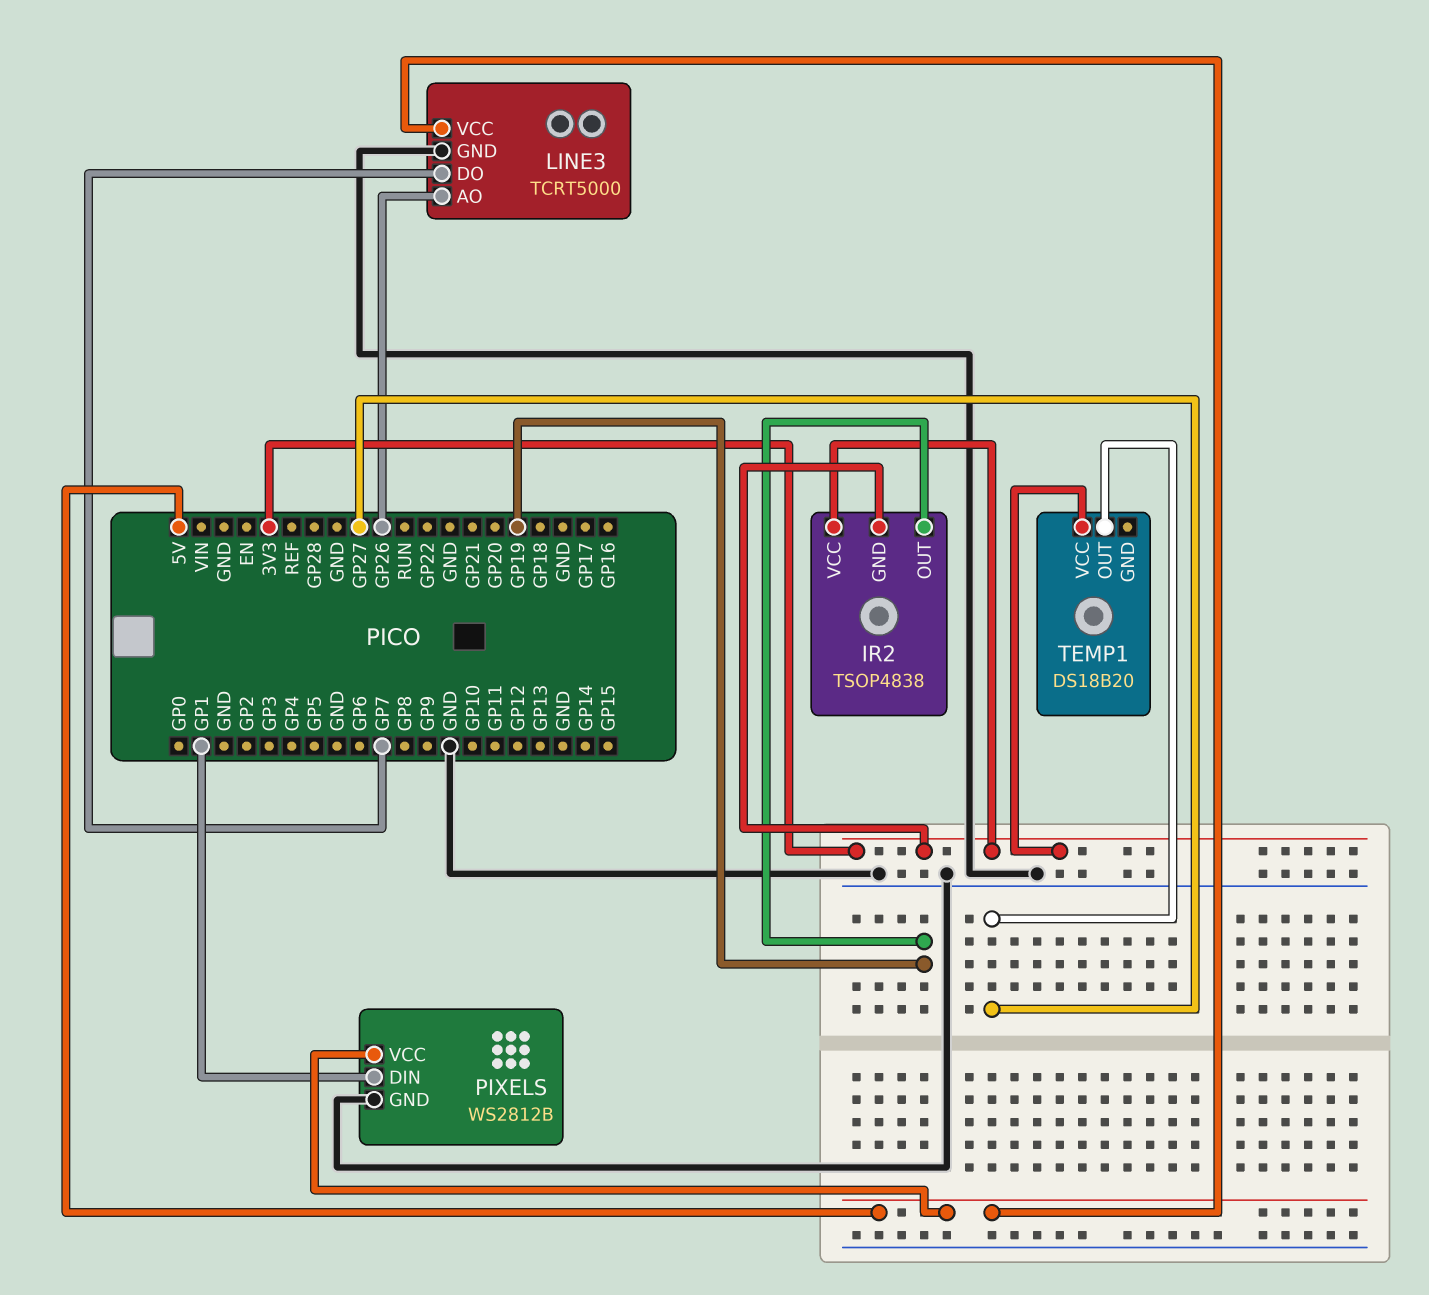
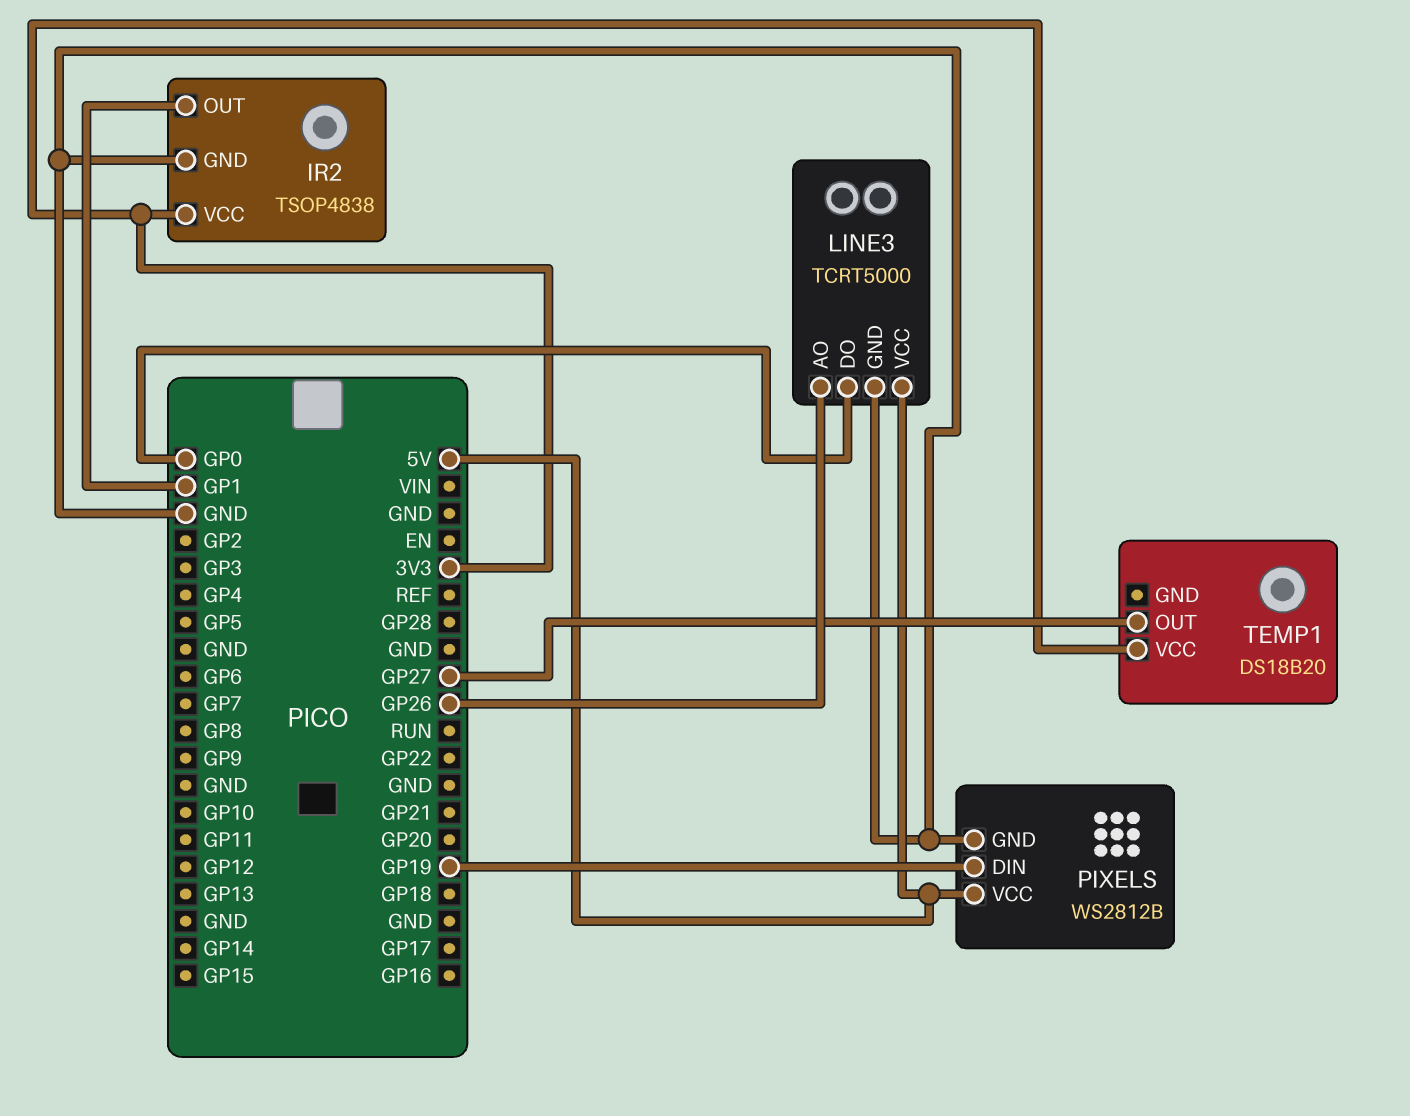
IR2 pin GND: 3V3 -> GND
IR2 pin OUT: GP19 -> GP1
LINE3 pin DO: GP7 -> GP0
PIXELS pin DIN: GP1 -> GP19

